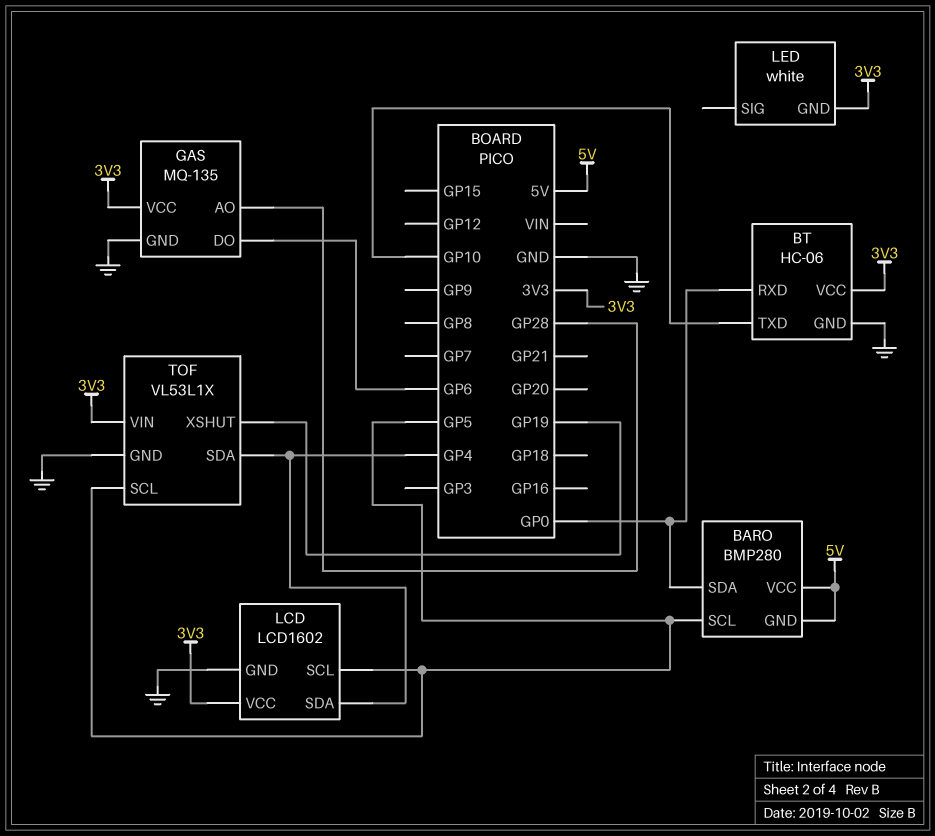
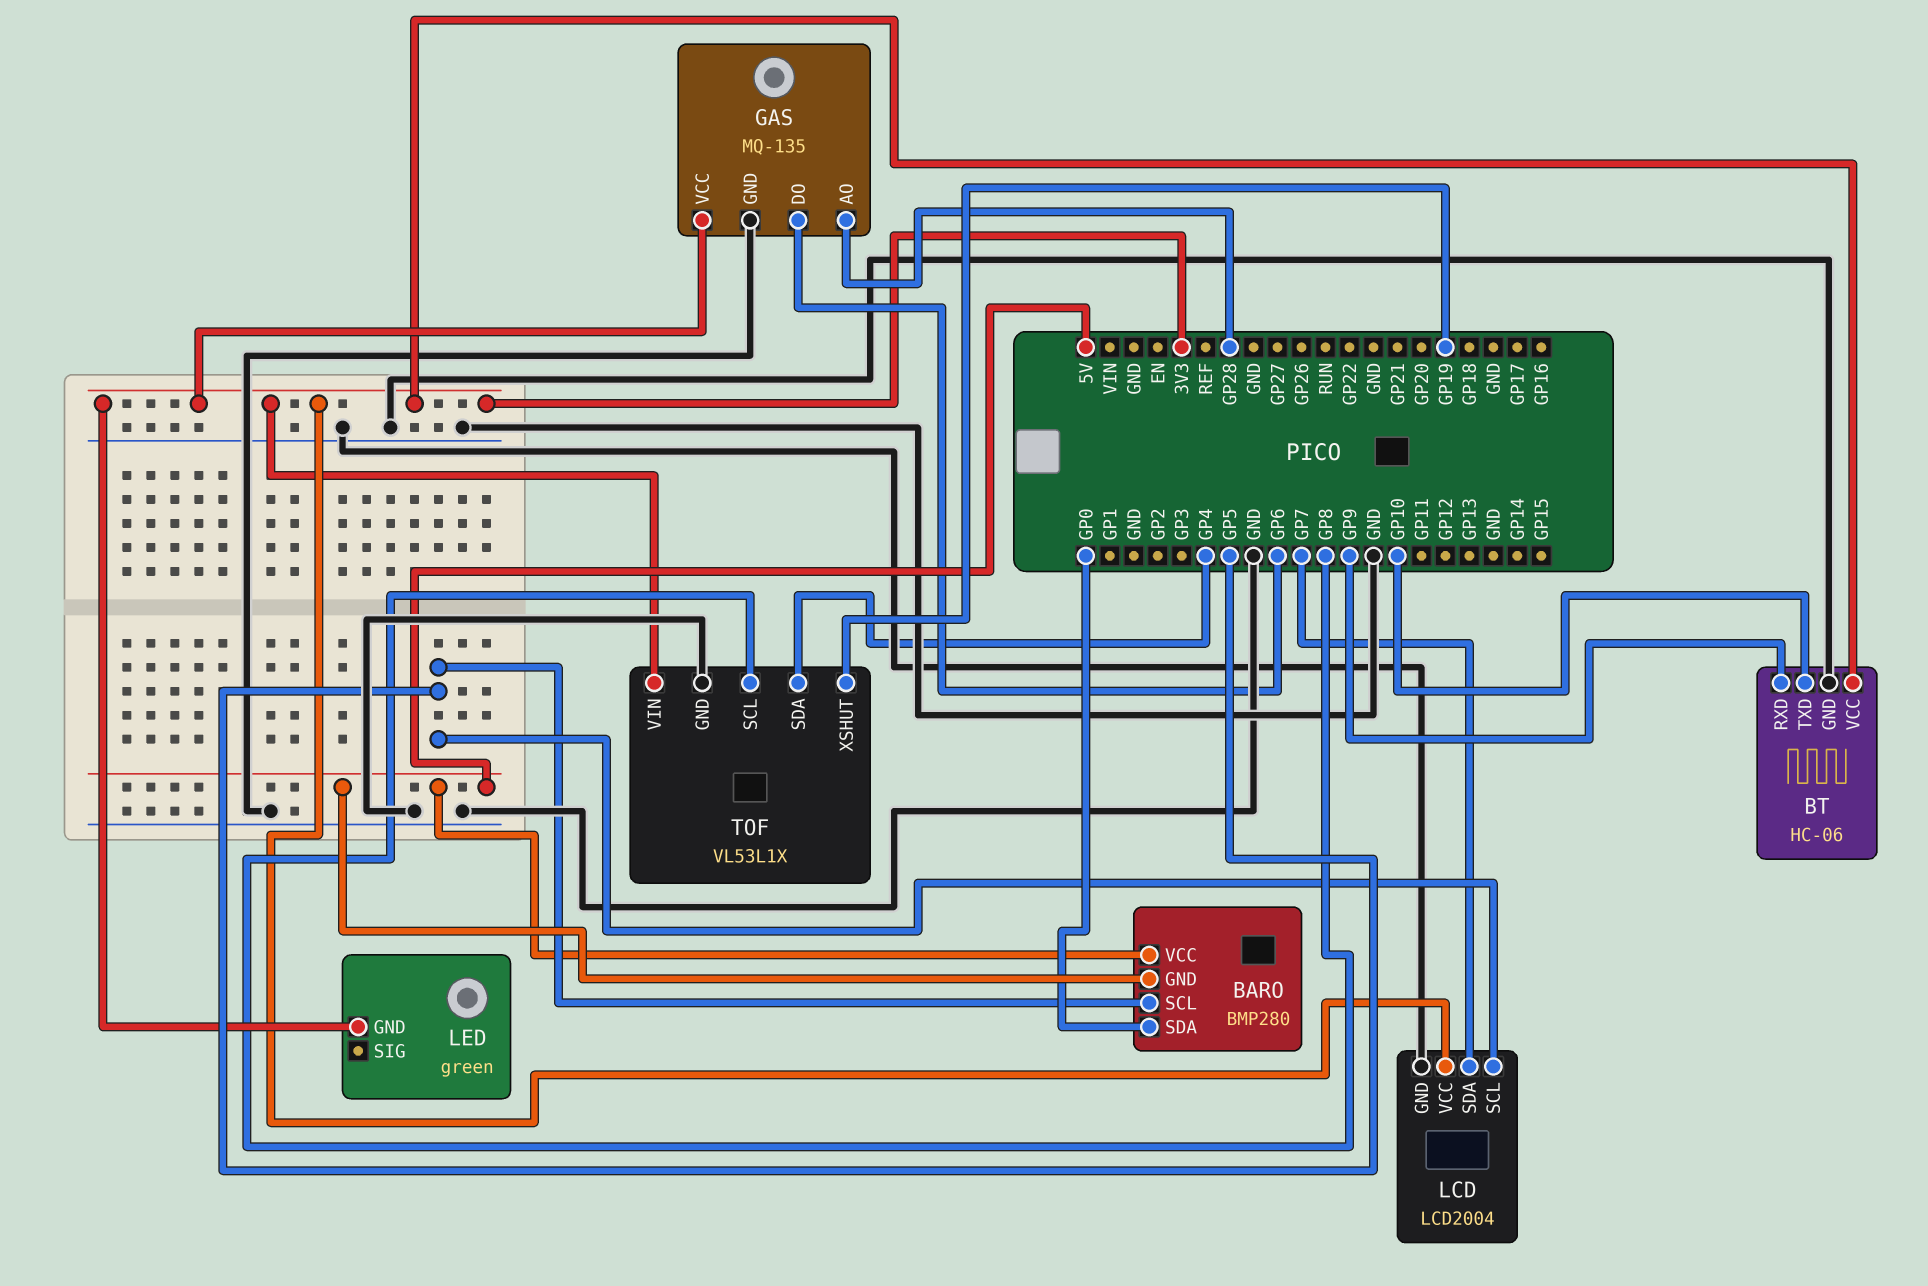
BT pin RXD: GP0 -> GP9
LCD: LCD1602 -> LCD2004
LCD pin SDA: GP4 -> GP7
LED: white -> green
TOF pin SCL: GP5 -> GP8

